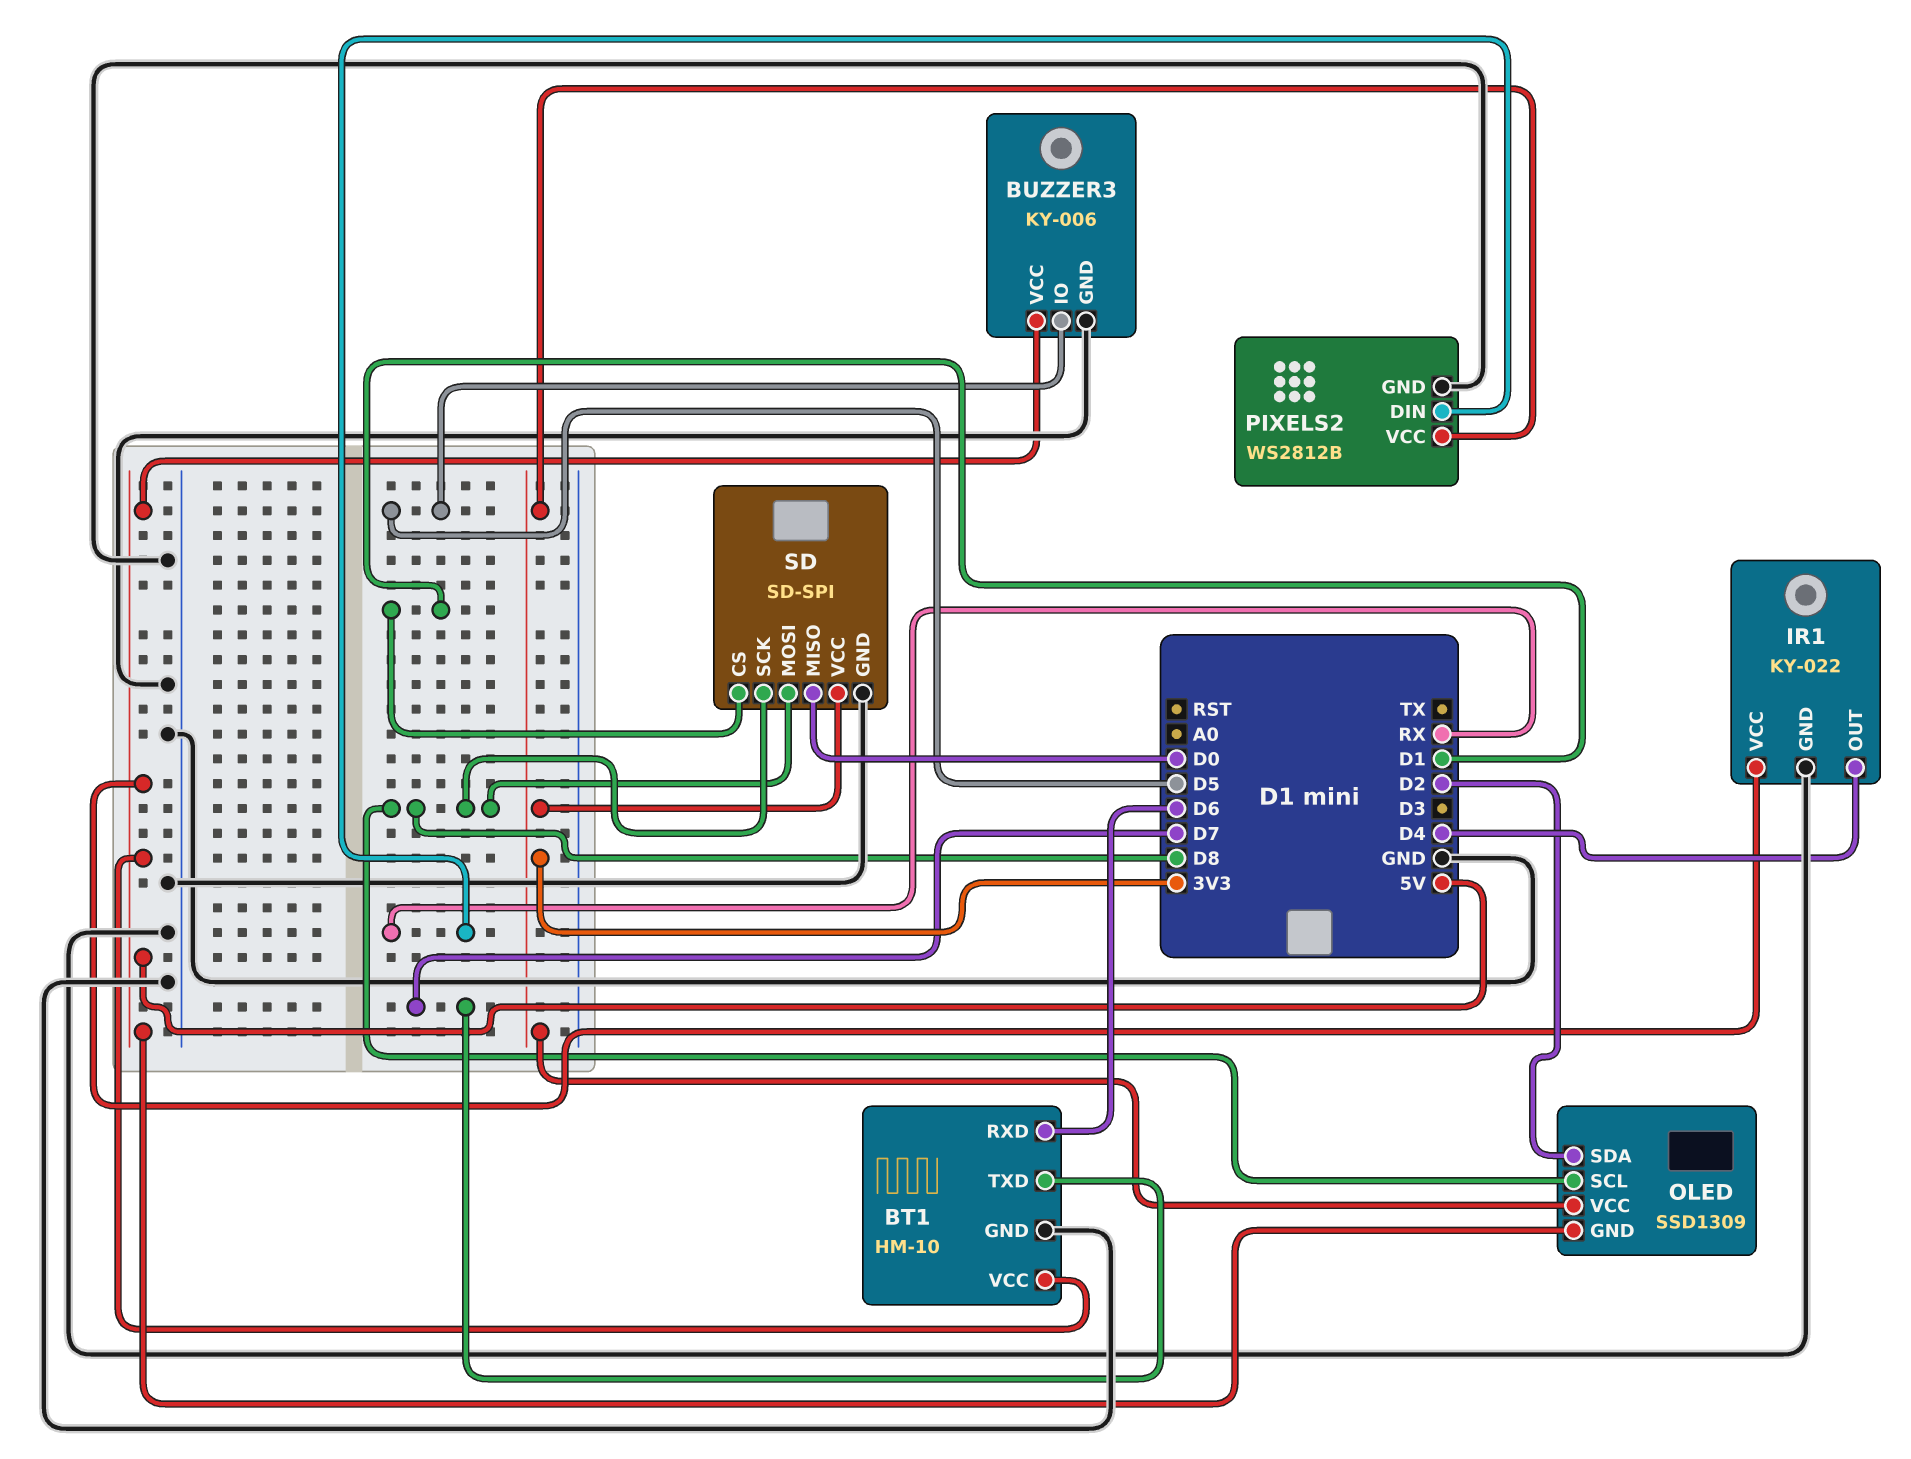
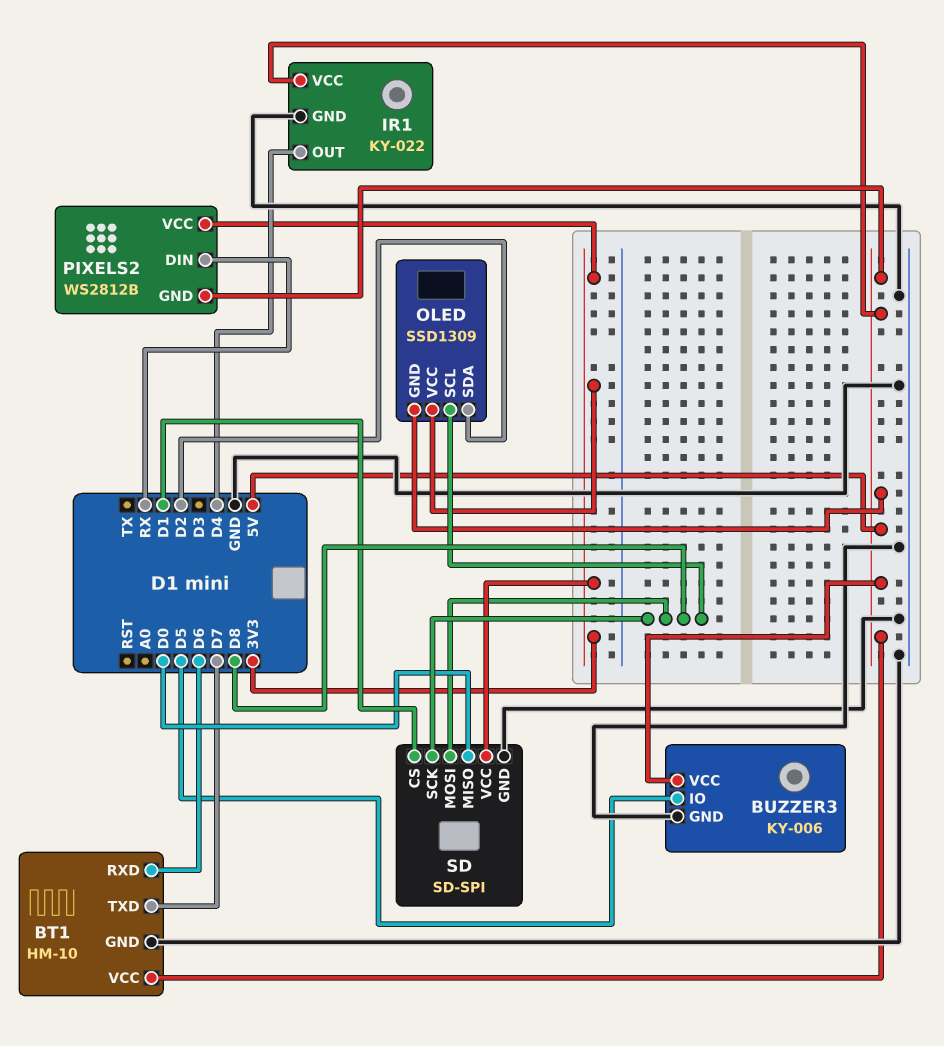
PIXELS2 pin GND: GND -> 5V

